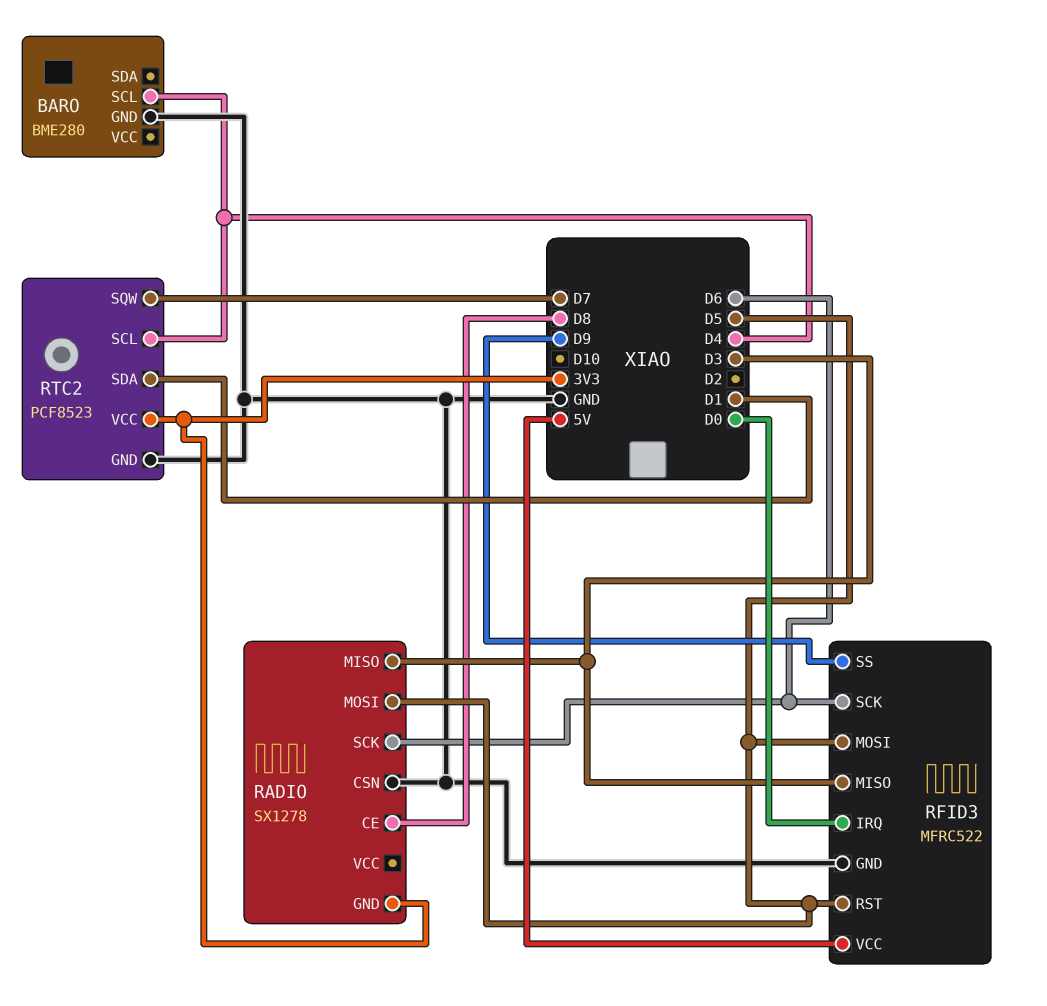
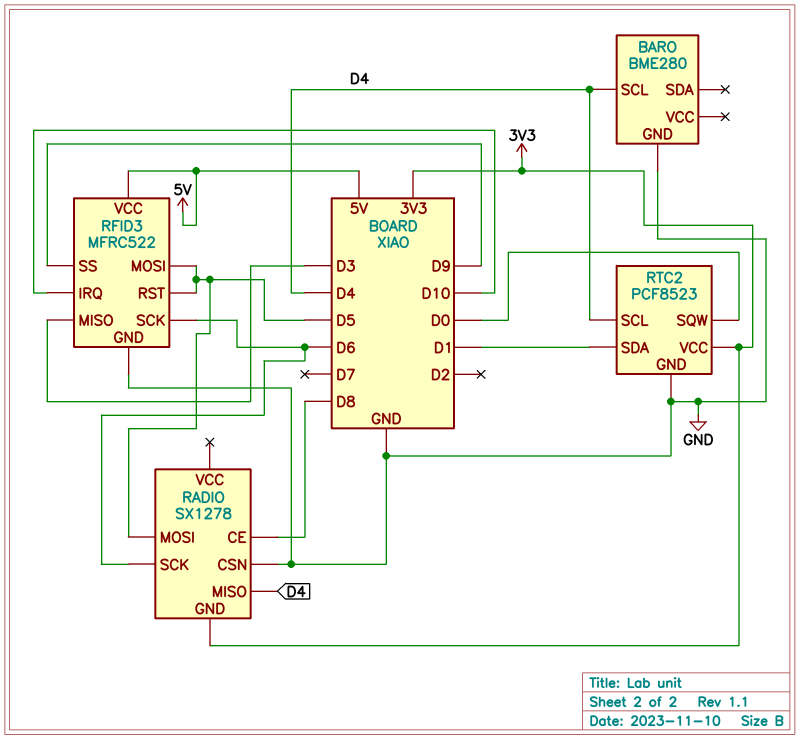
RADIO pin MISO: D3 -> D4
RFID3 pin IRQ: D0 -> D10
RTC2 pin SQW: D7 -> D0

